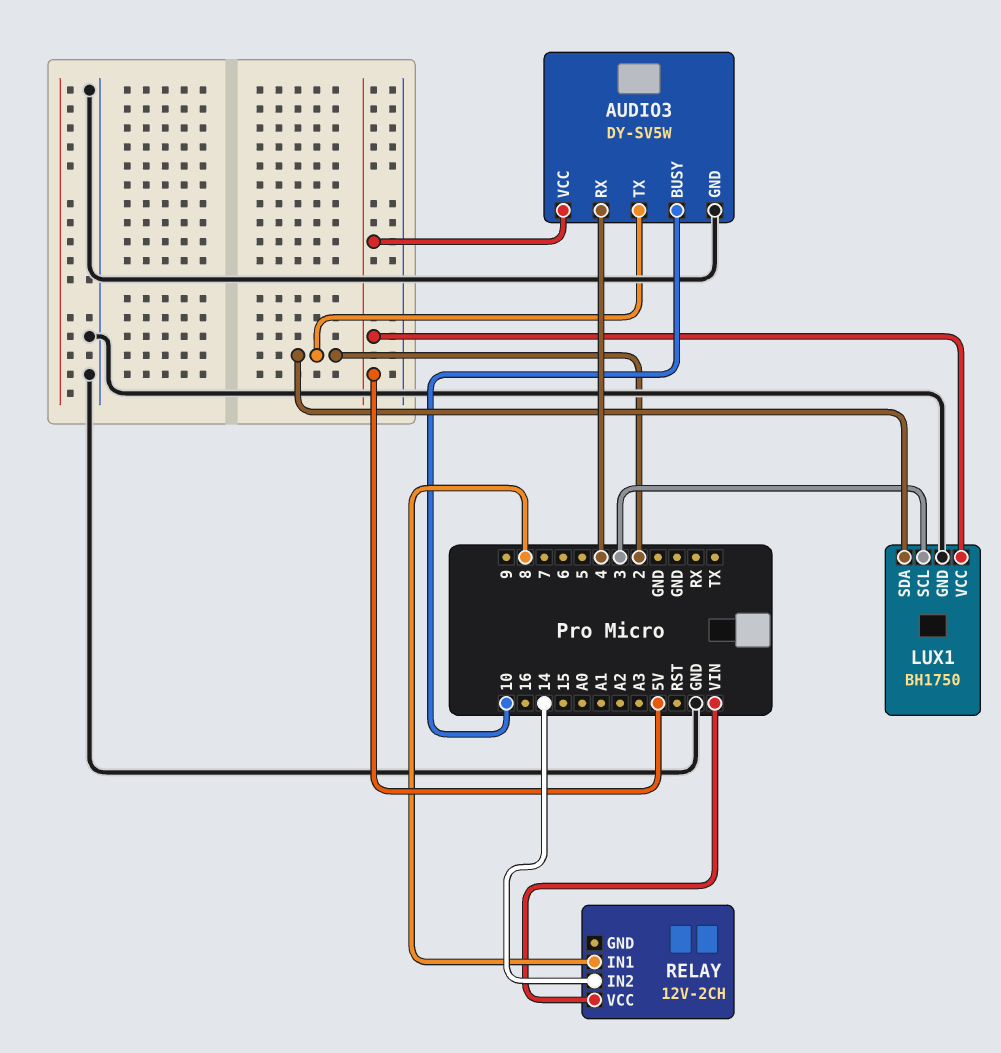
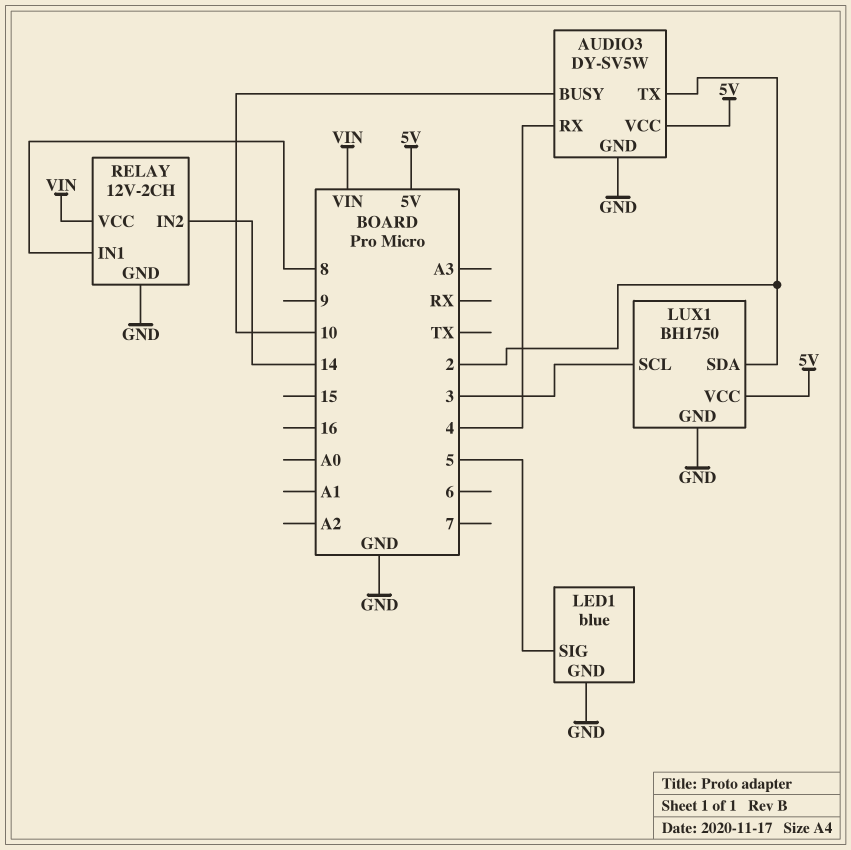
LED1: none -> blue
LED1 pin GND: none -> GND
LED1 pin SIG: none -> 5
RELAY pin GND: none -> GND

